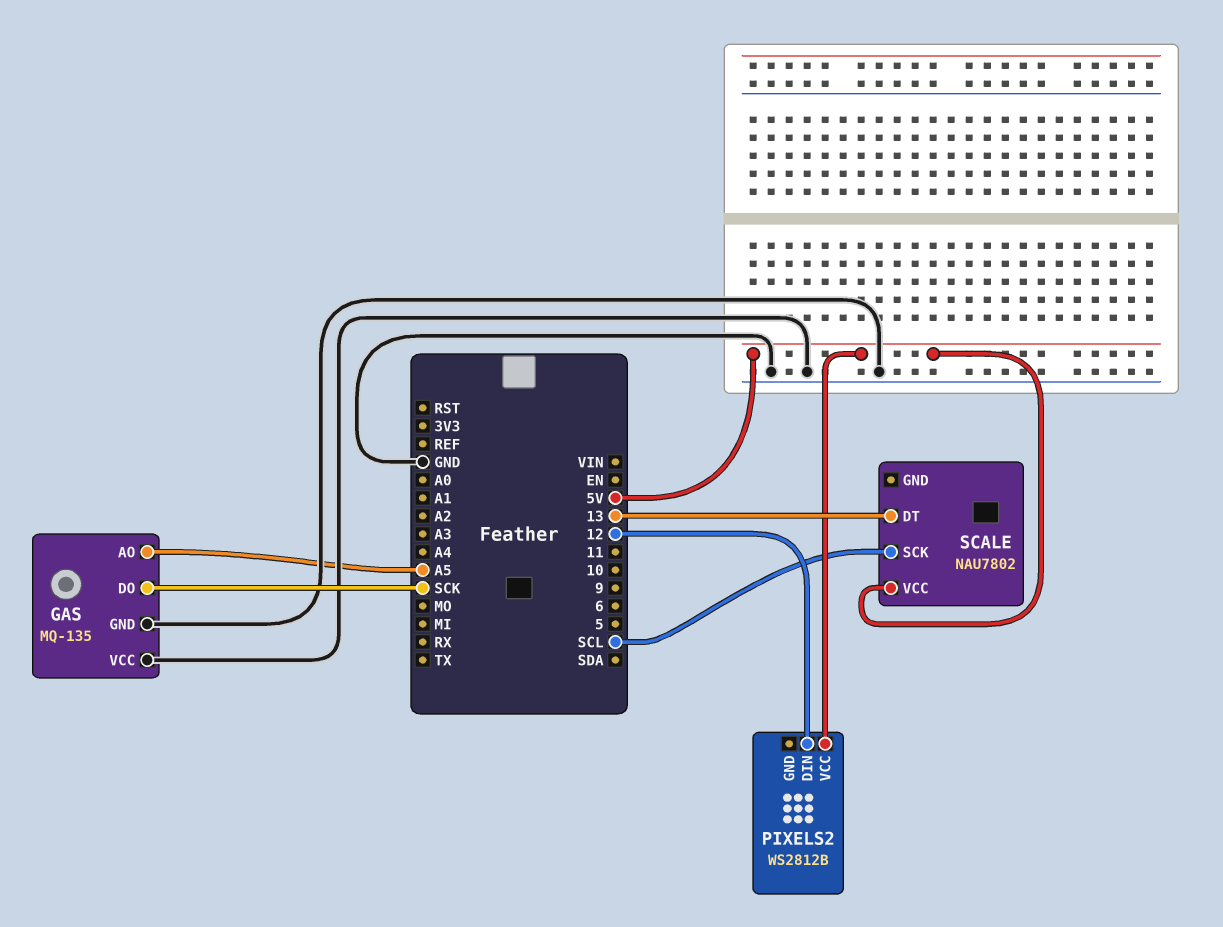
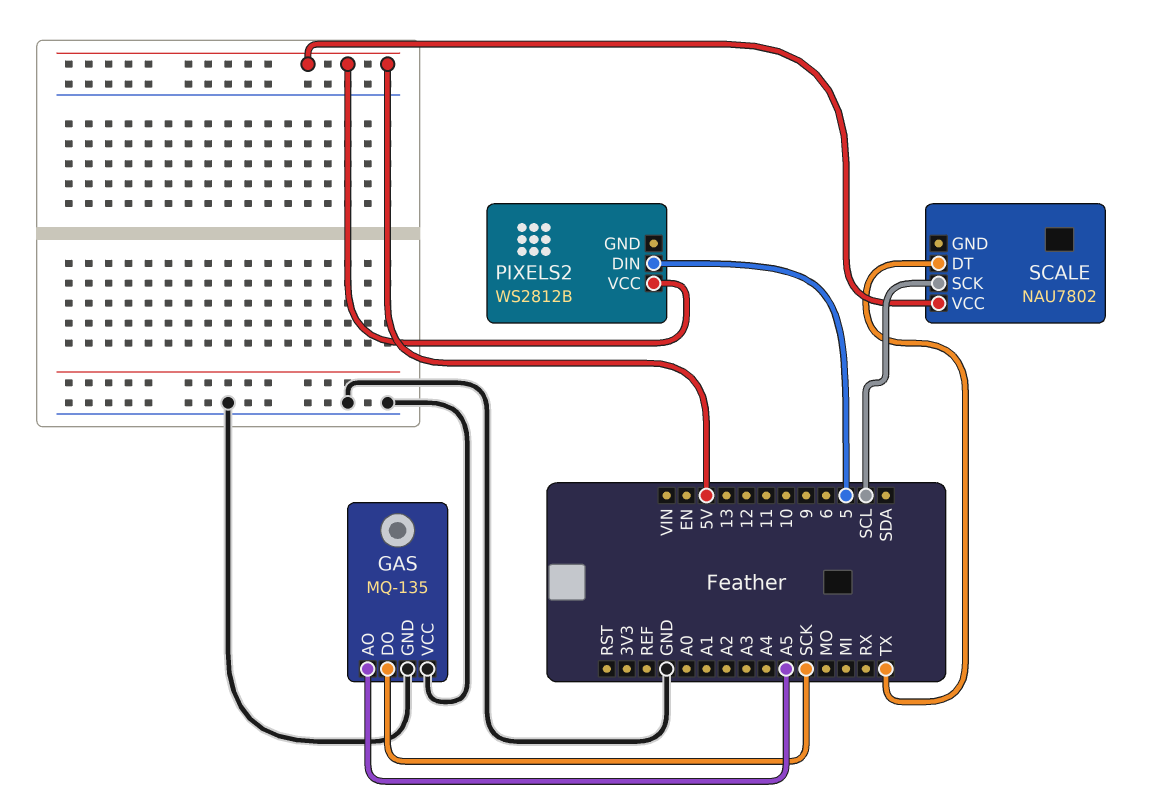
PIXELS2 pin DIN: 12 -> 5
SCALE pin DT: 13 -> TX

